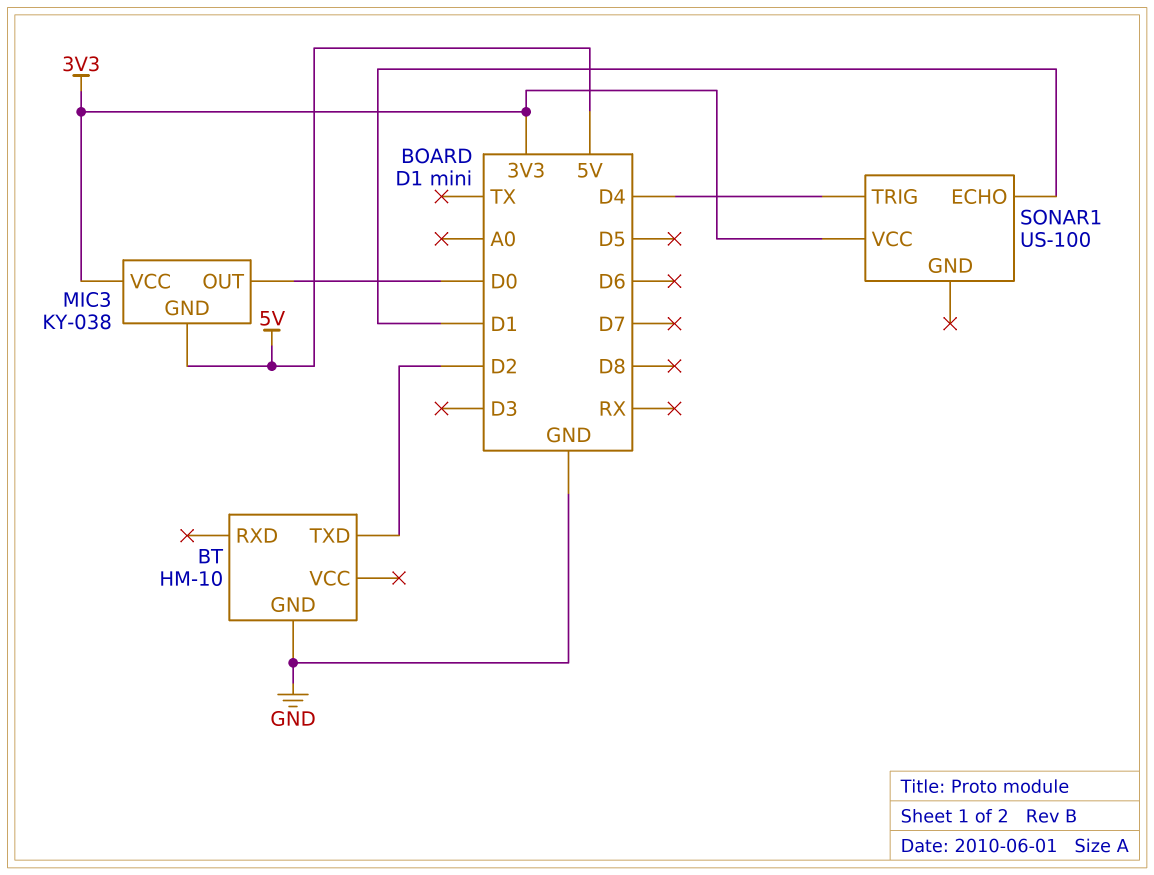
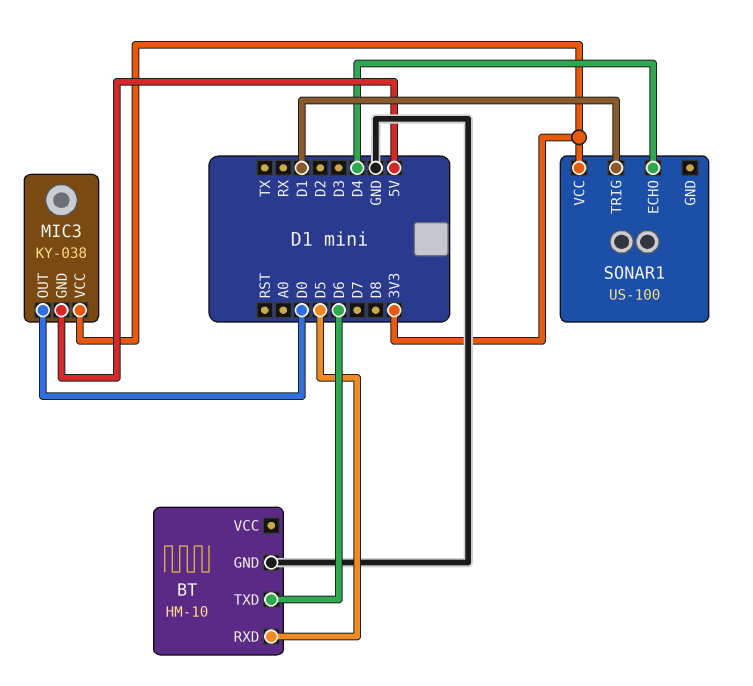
BT pin RXD: none -> D5
BT pin TXD: D2 -> D6
SONAR1 pin ECHO: D1 -> D4
SONAR1 pin TRIG: D4 -> D1

